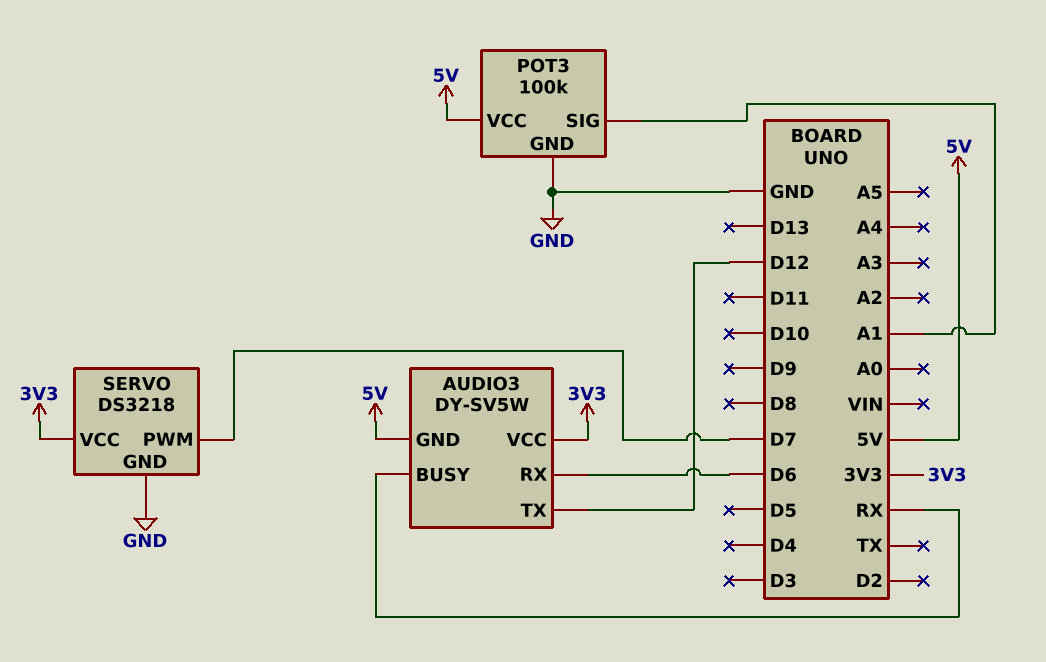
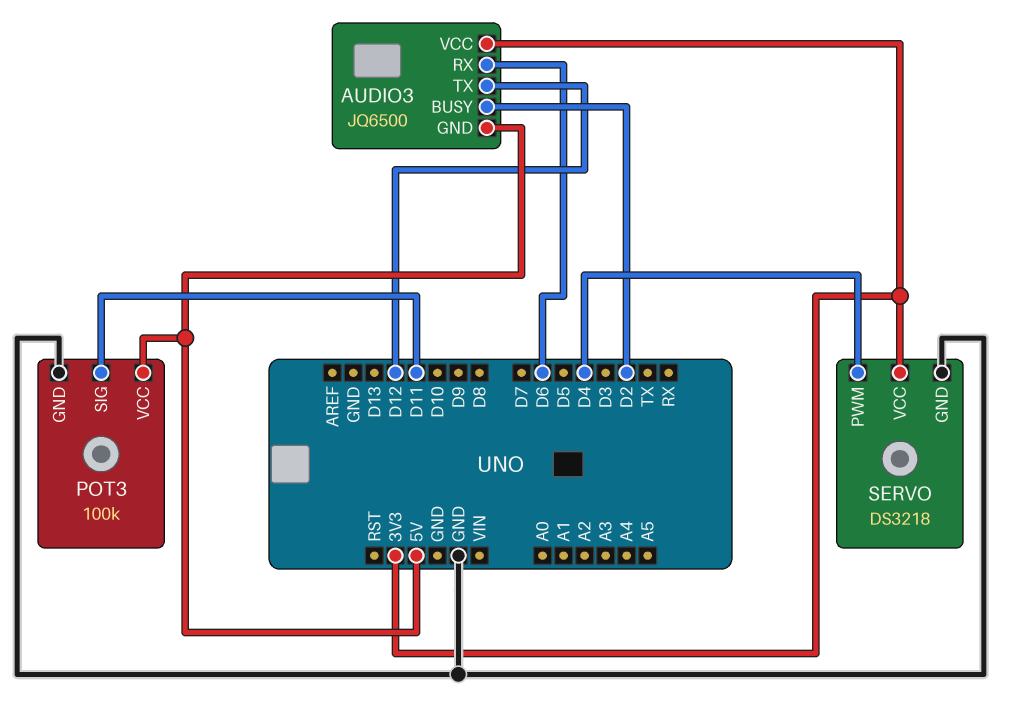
AUDIO3: DY-SV5W -> JQ6500
AUDIO3 pin BUSY: RX -> D2
POT3 pin SIG: A1 -> D11
SERVO pin PWM: D7 -> D4

